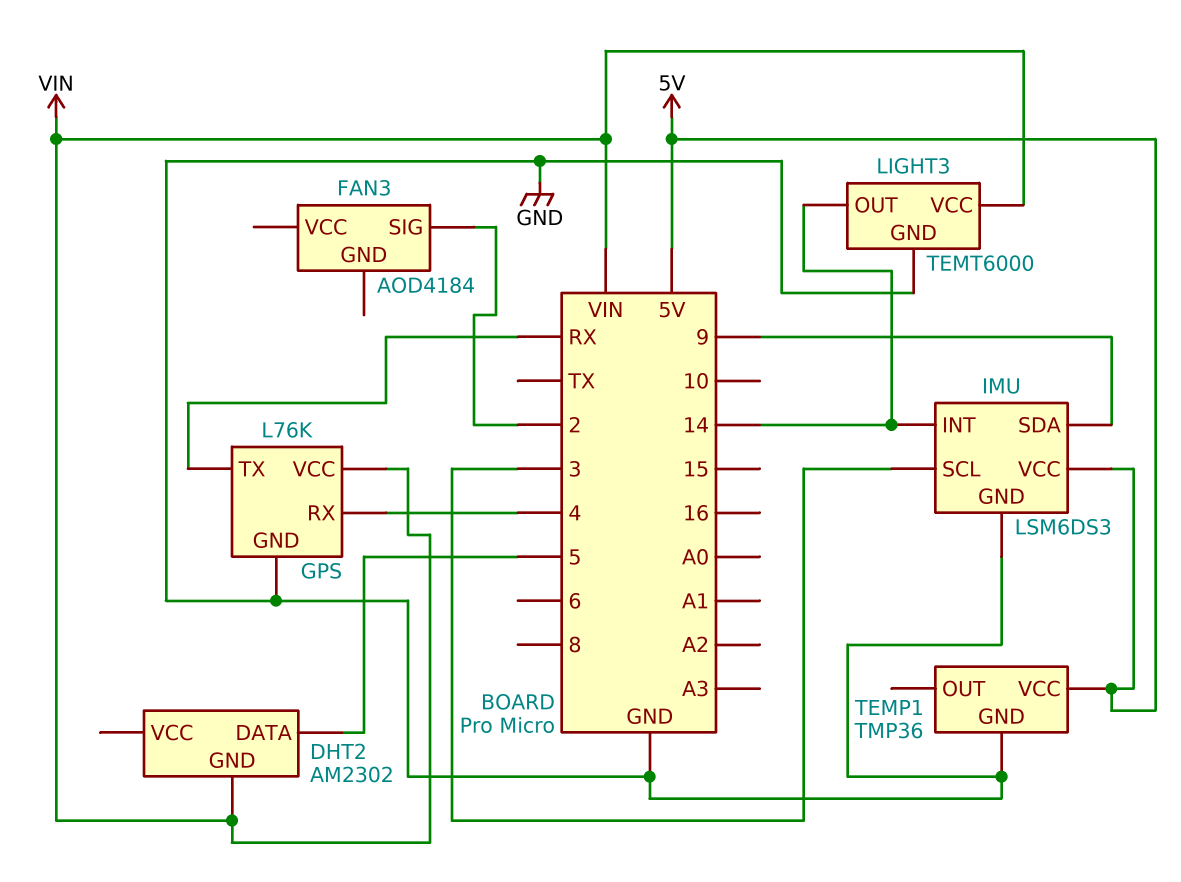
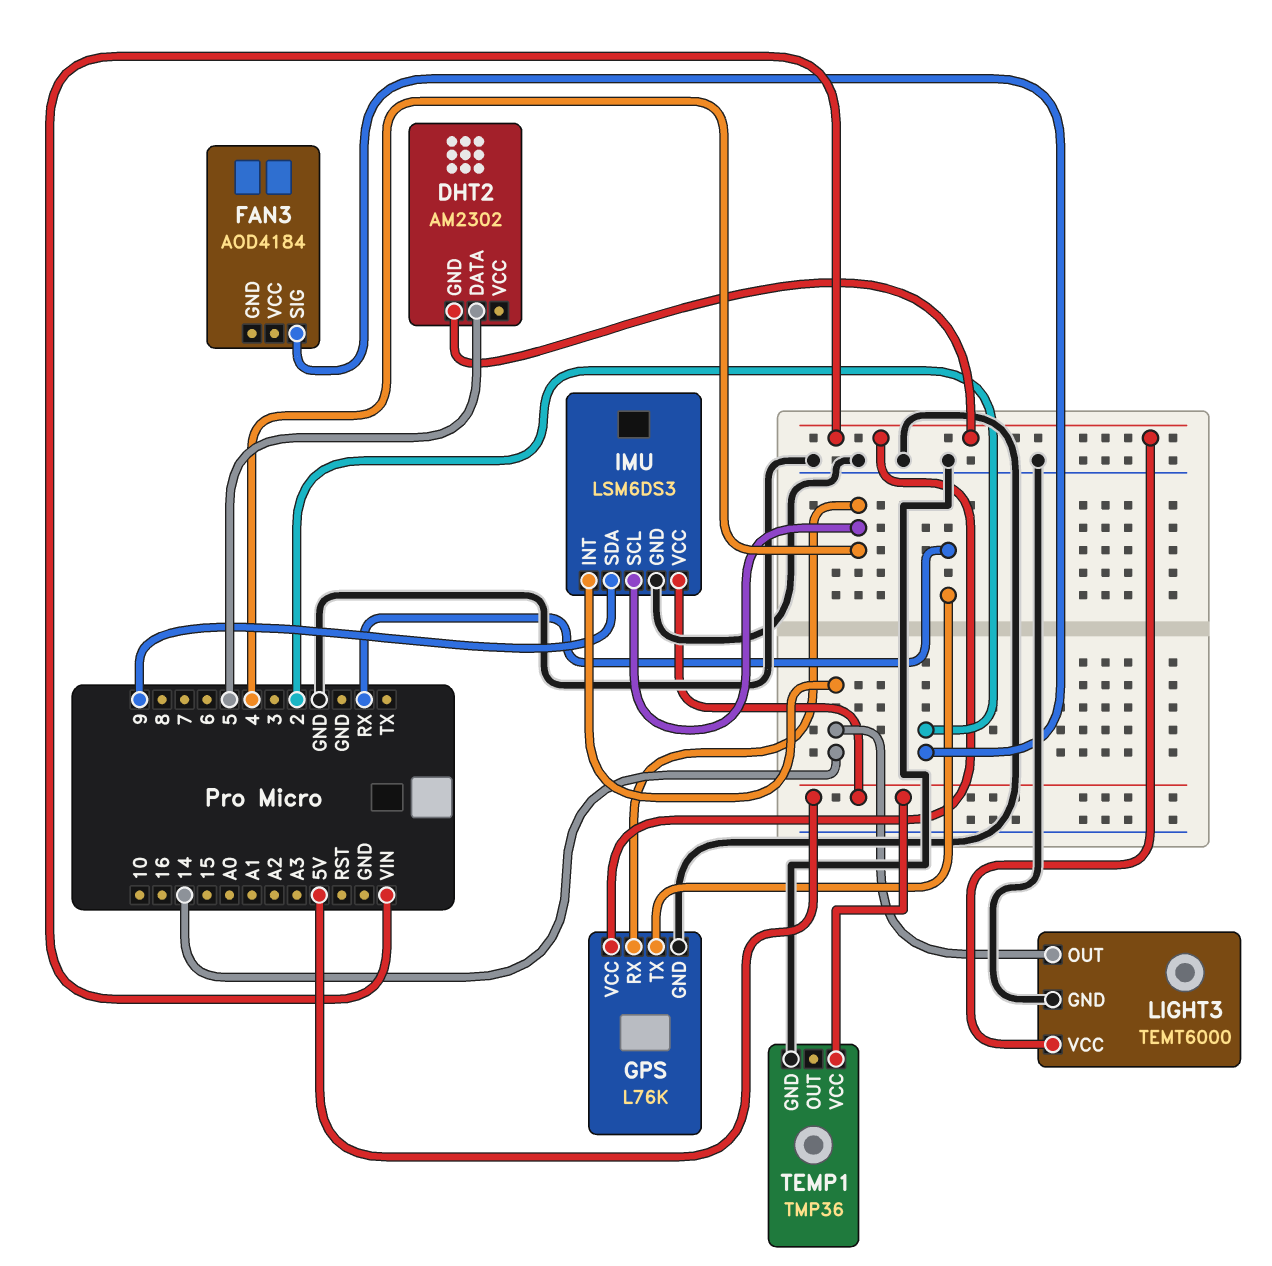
IMU pin SCL: 3 -> 4

